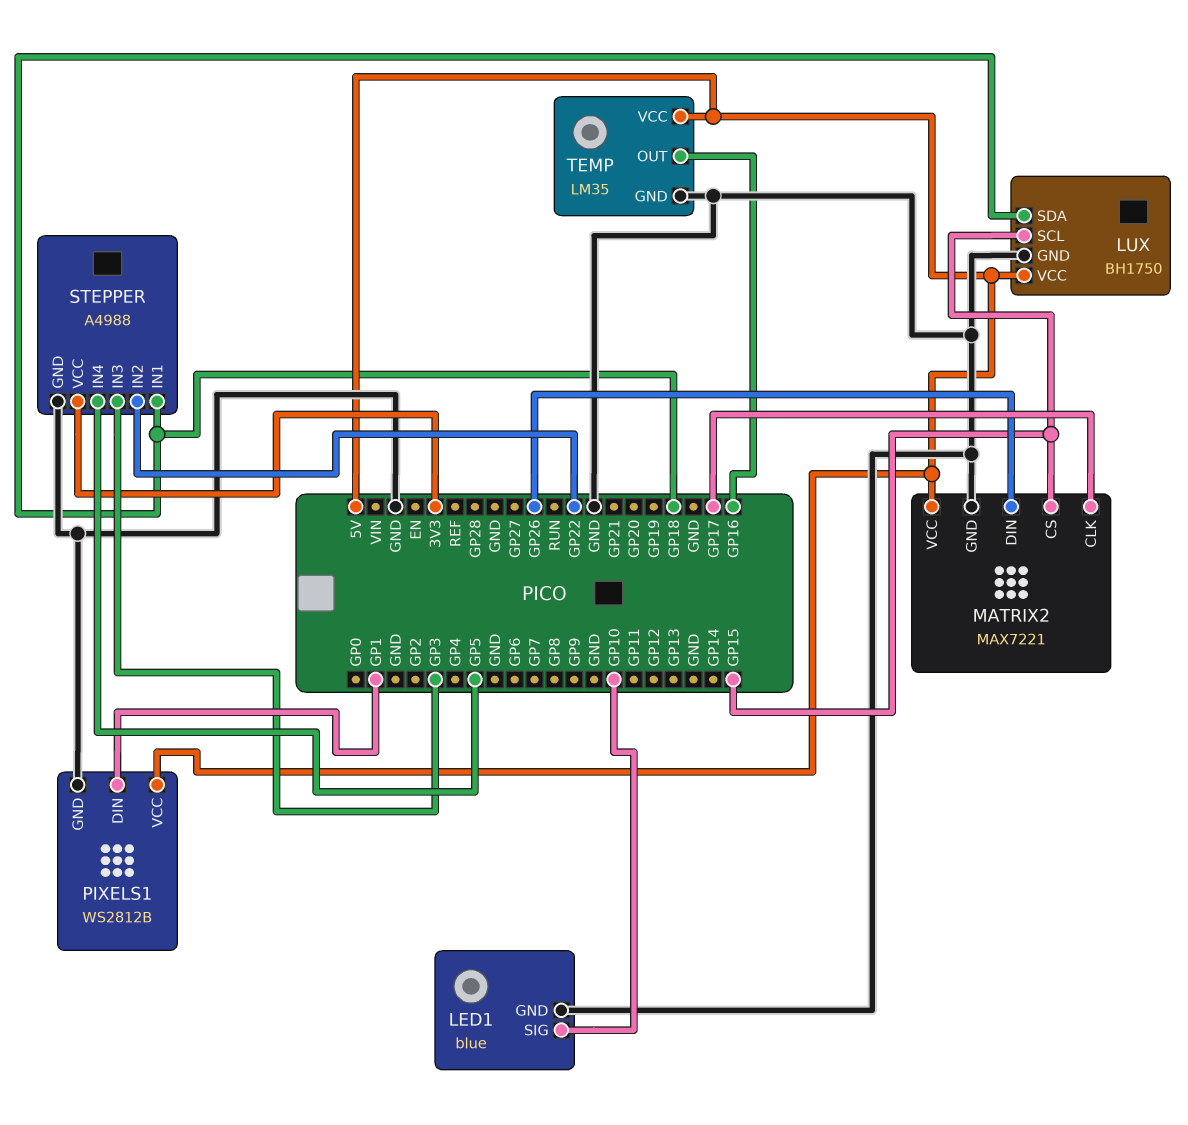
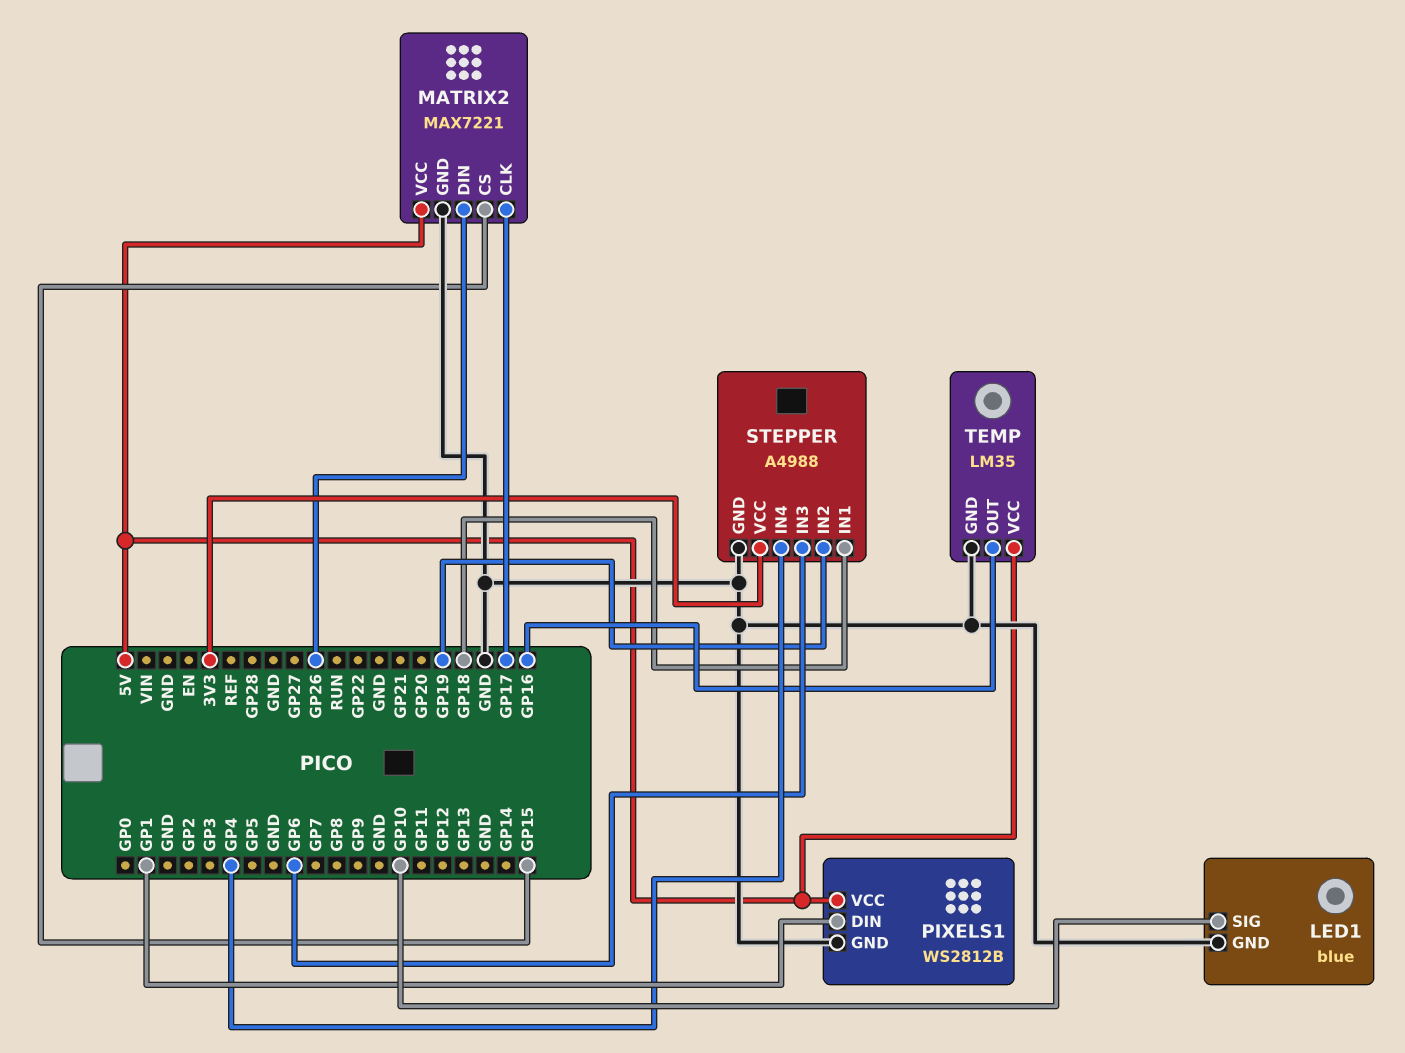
LUX: BH1750 -> none
LUX pin GND: GND -> none
LUX pin SCL: GP15 -> none
LUX pin SDA: GP18 -> none
LUX pin VCC: 5V -> none
STEPPER pin IN2: GP22 -> GP19
STEPPER pin IN3: GP3 -> GP6
STEPPER pin IN4: GP5 -> GP4

